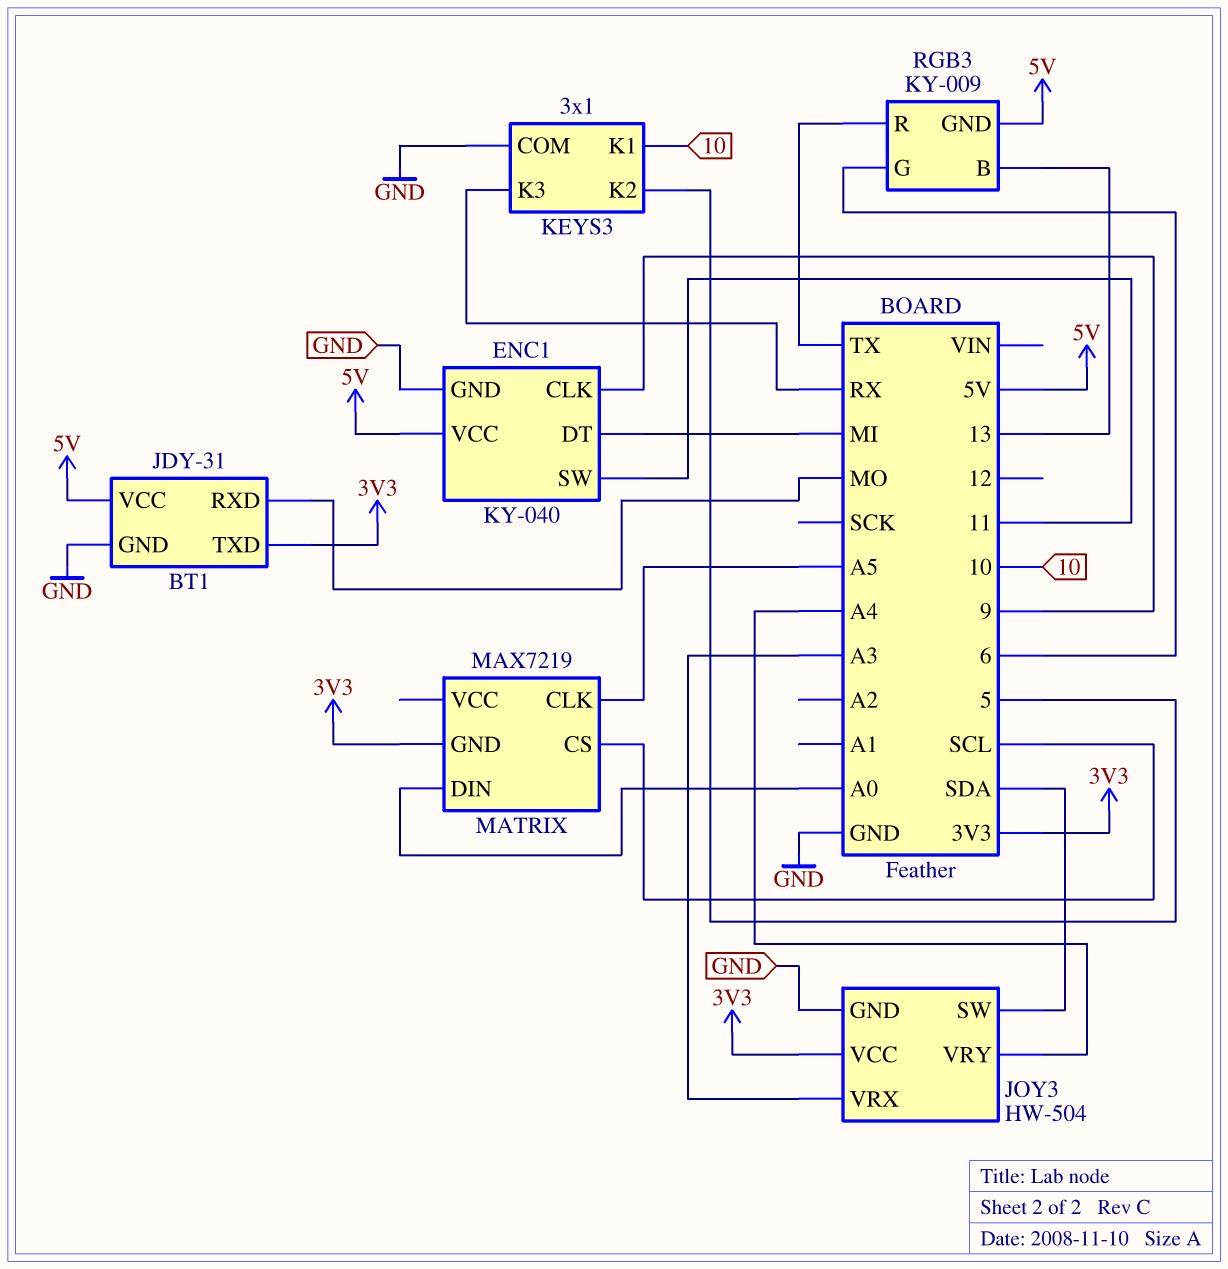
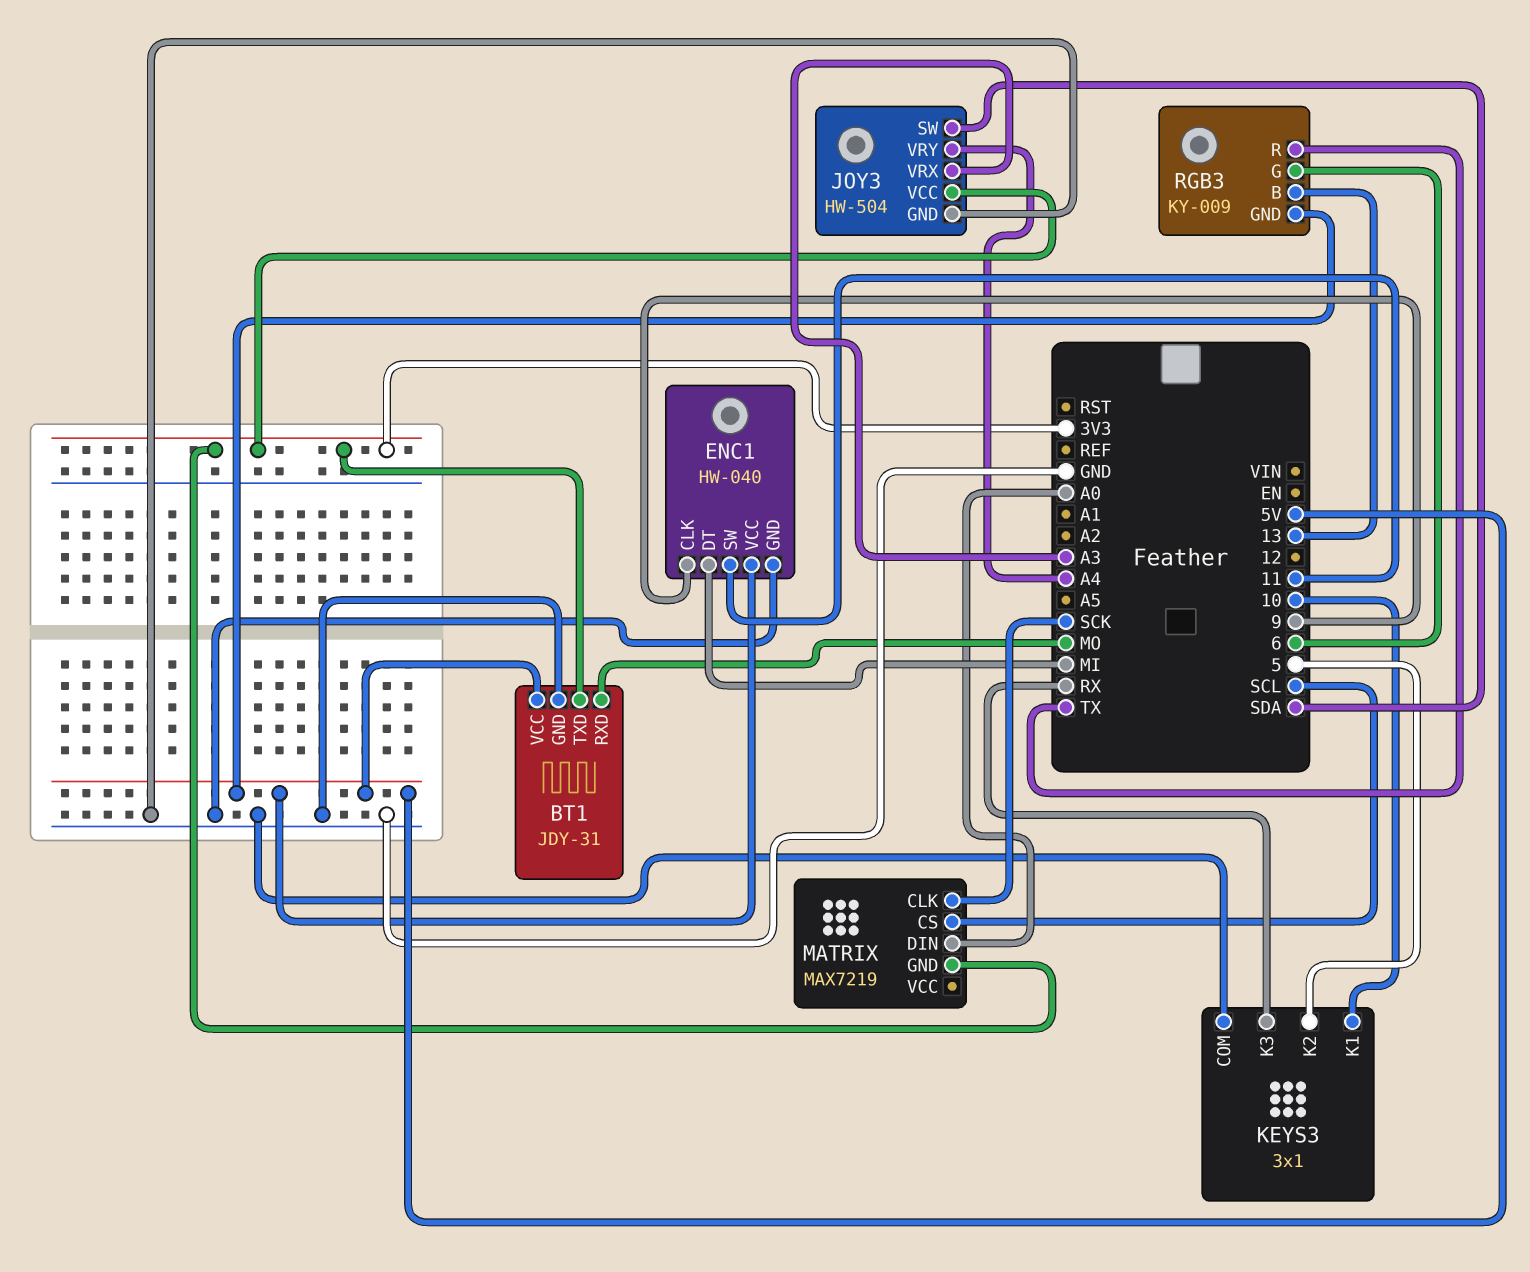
ENC1: KY-040 -> HW-040
MATRIX pin CLK: A5 -> SCK

